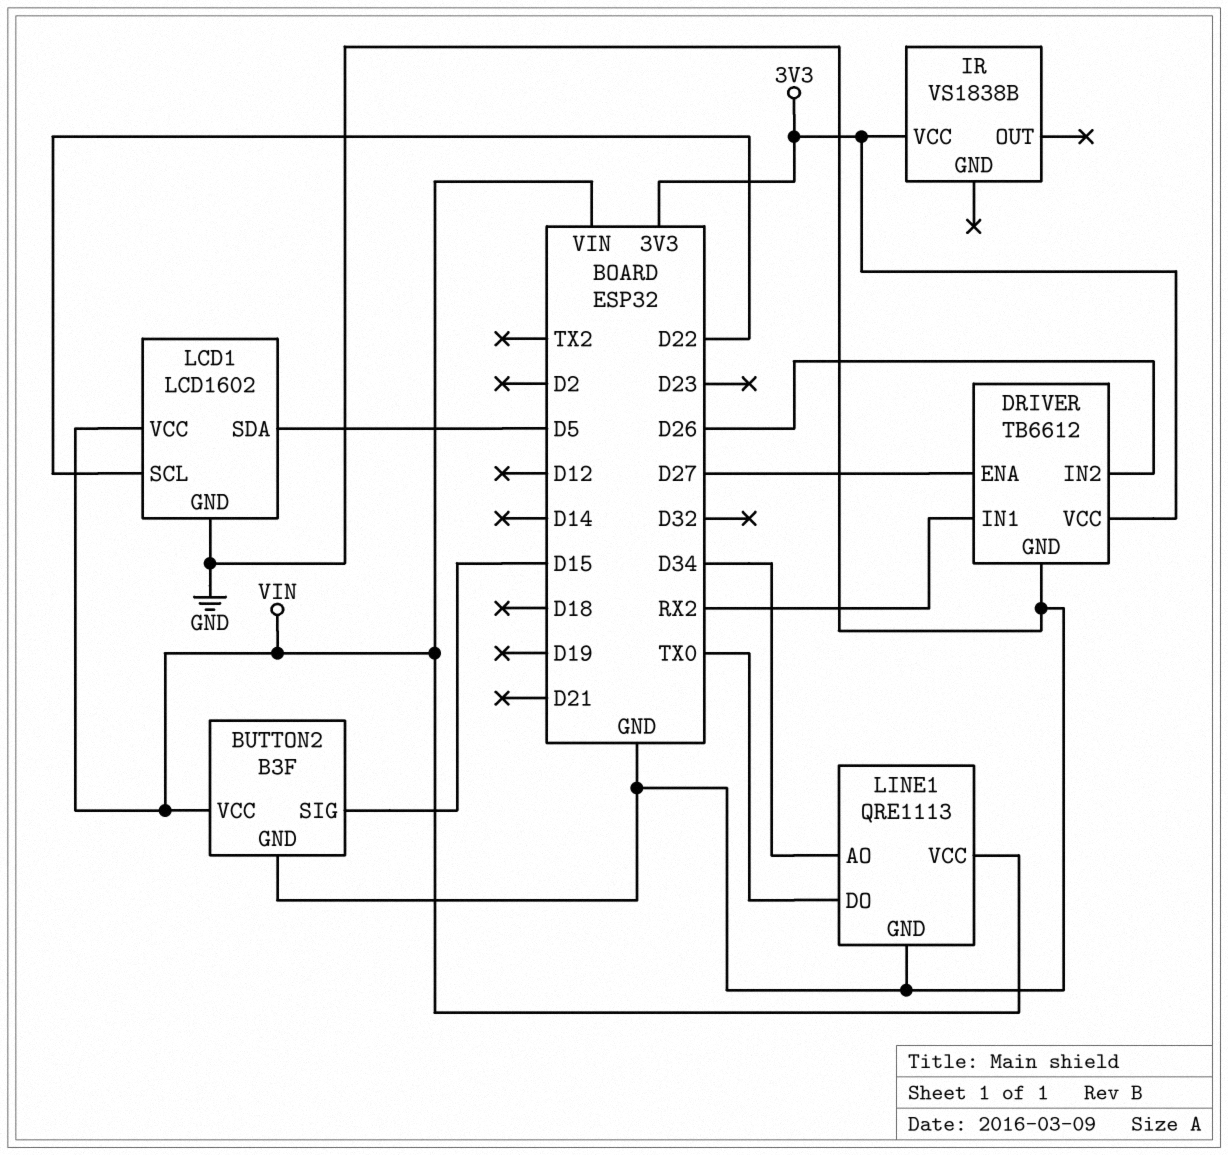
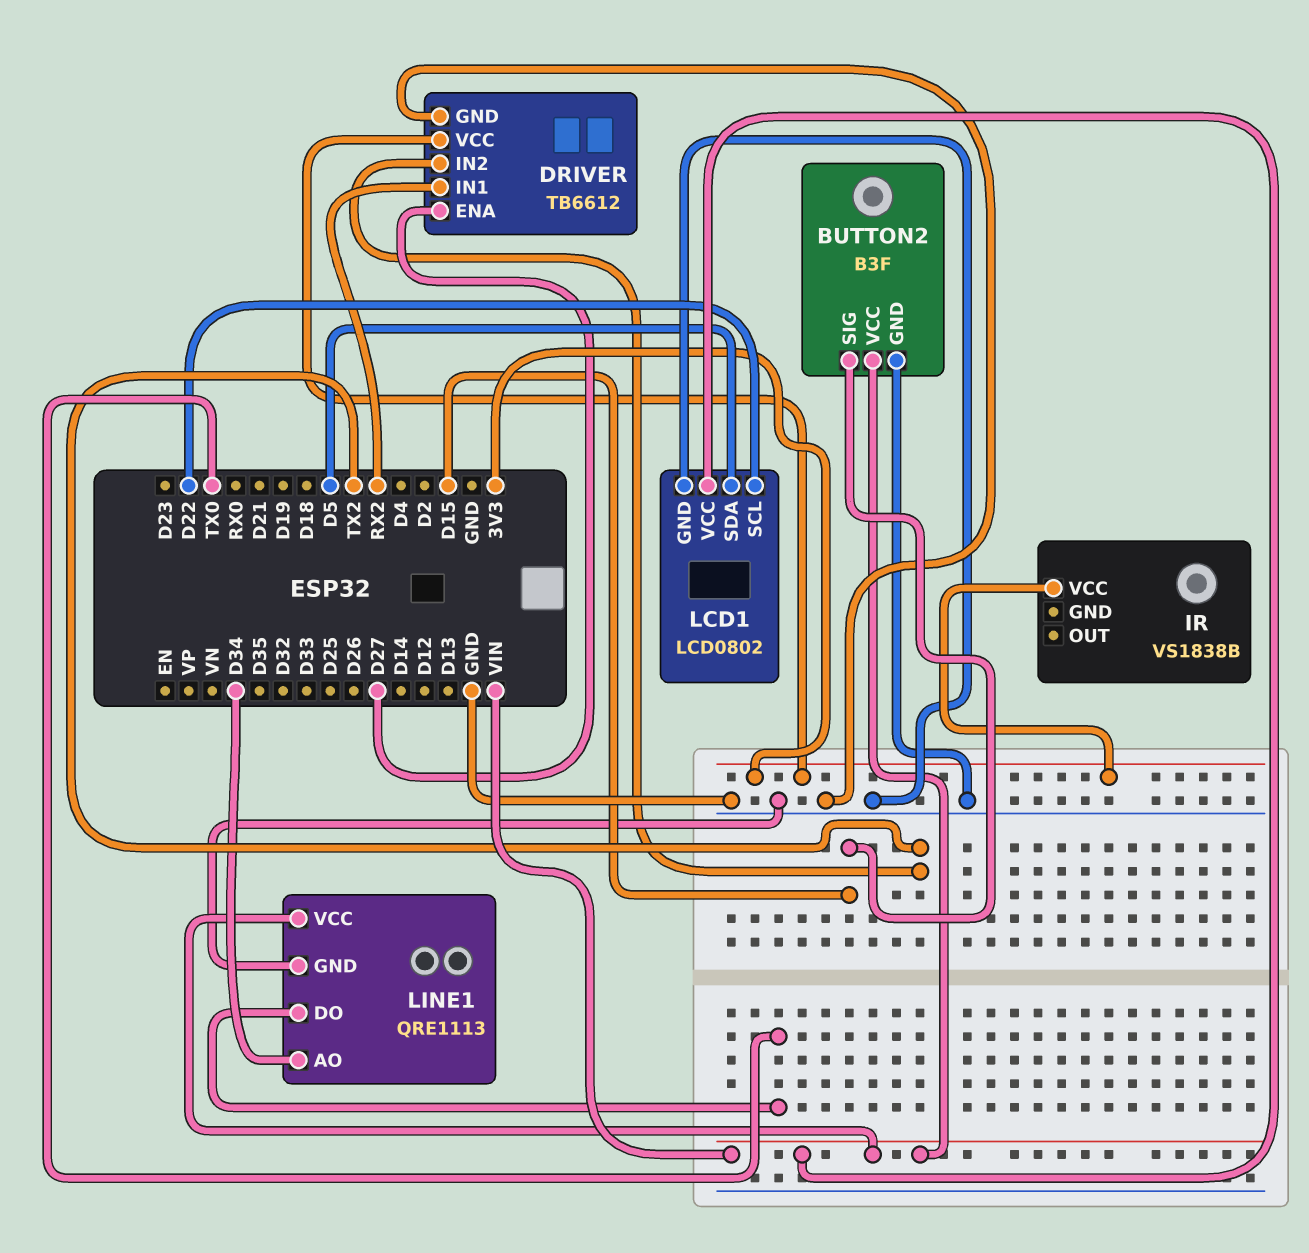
DRIVER pin IN2: D26 -> TX2
LCD1: LCD1602 -> LCD0802

